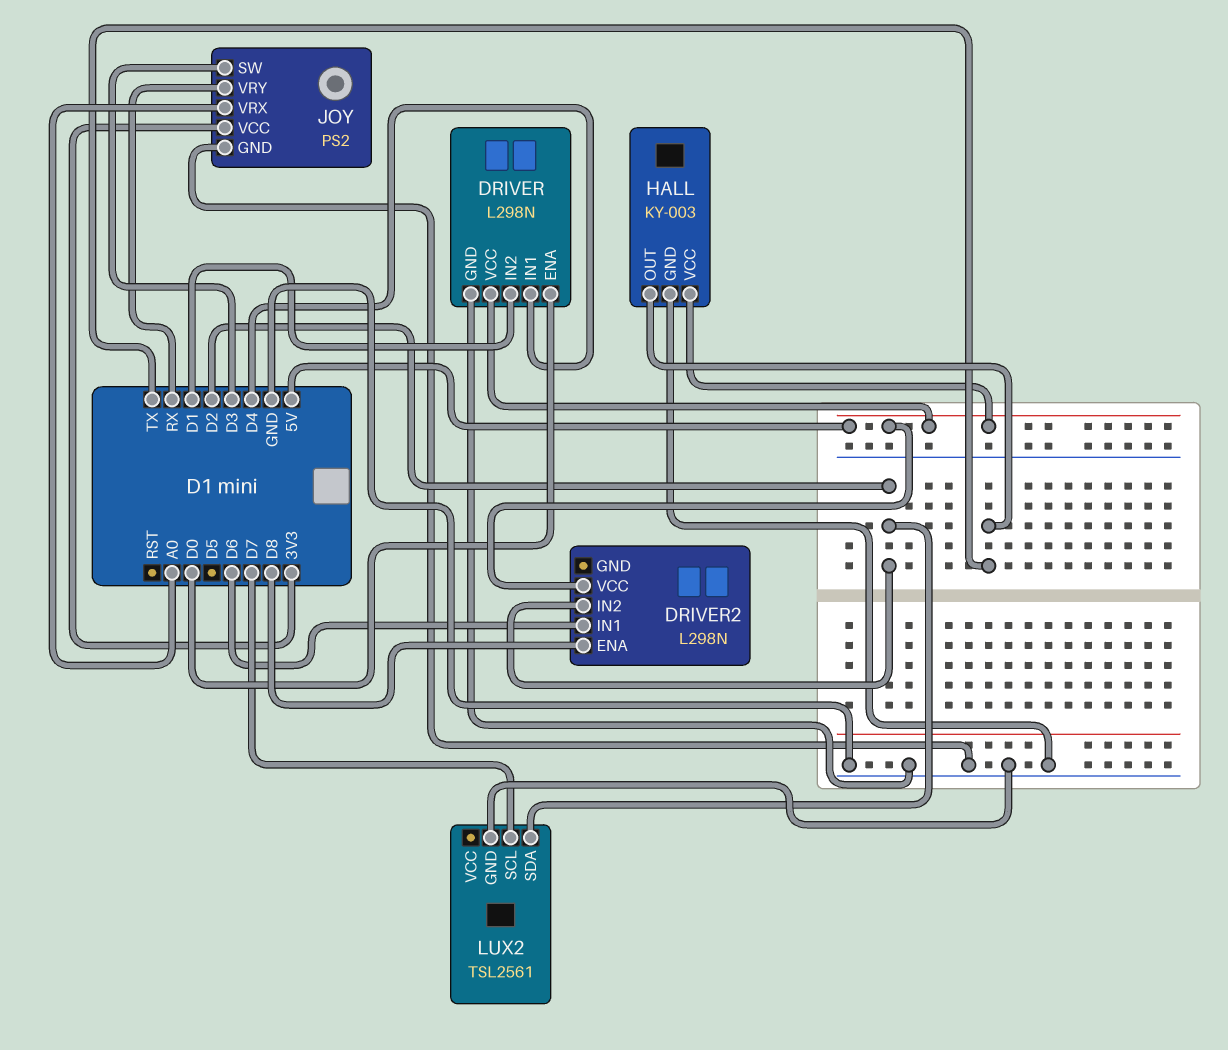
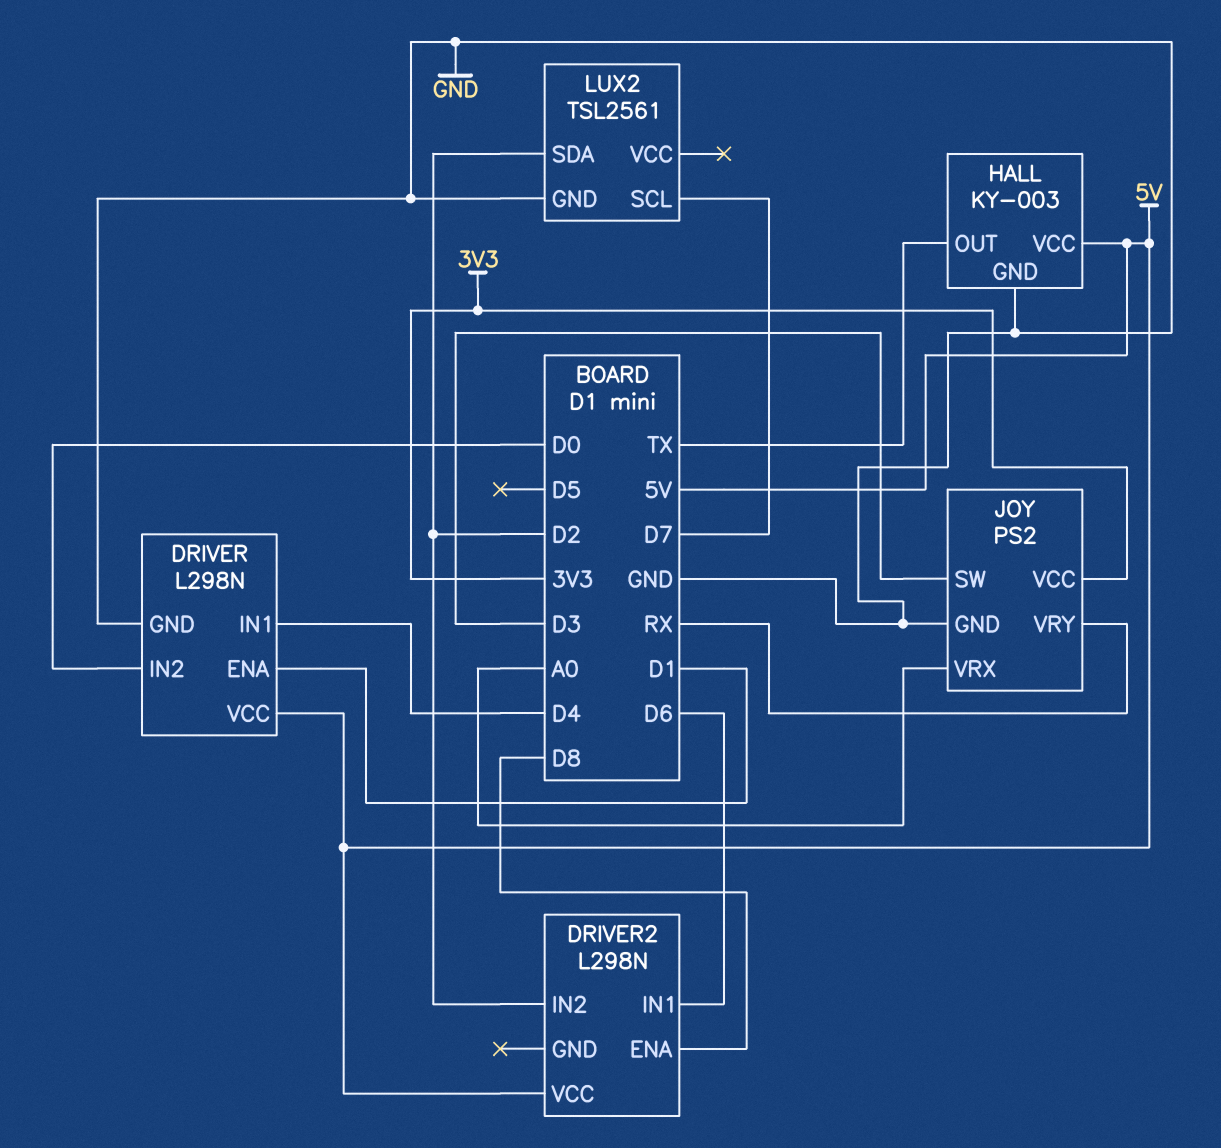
DRIVER pin ENA: D0 -> D1
DRIVER pin IN2: D1 -> D0

